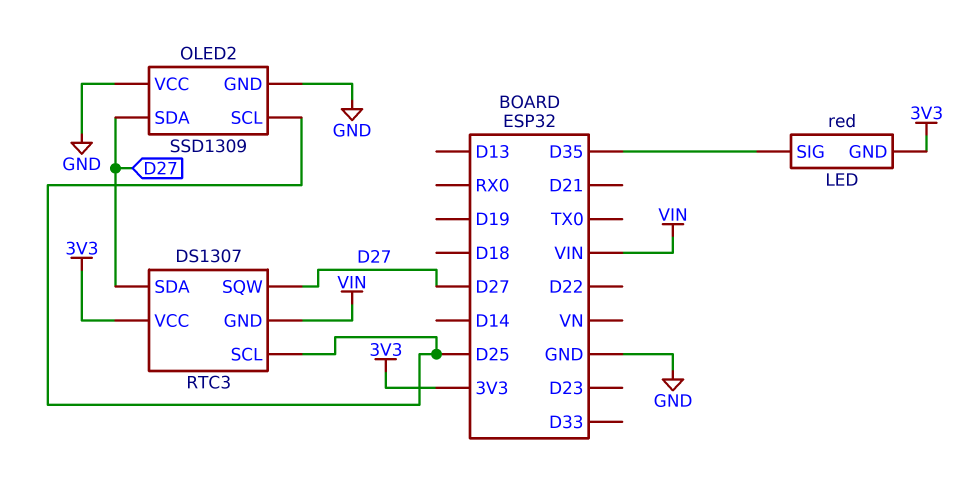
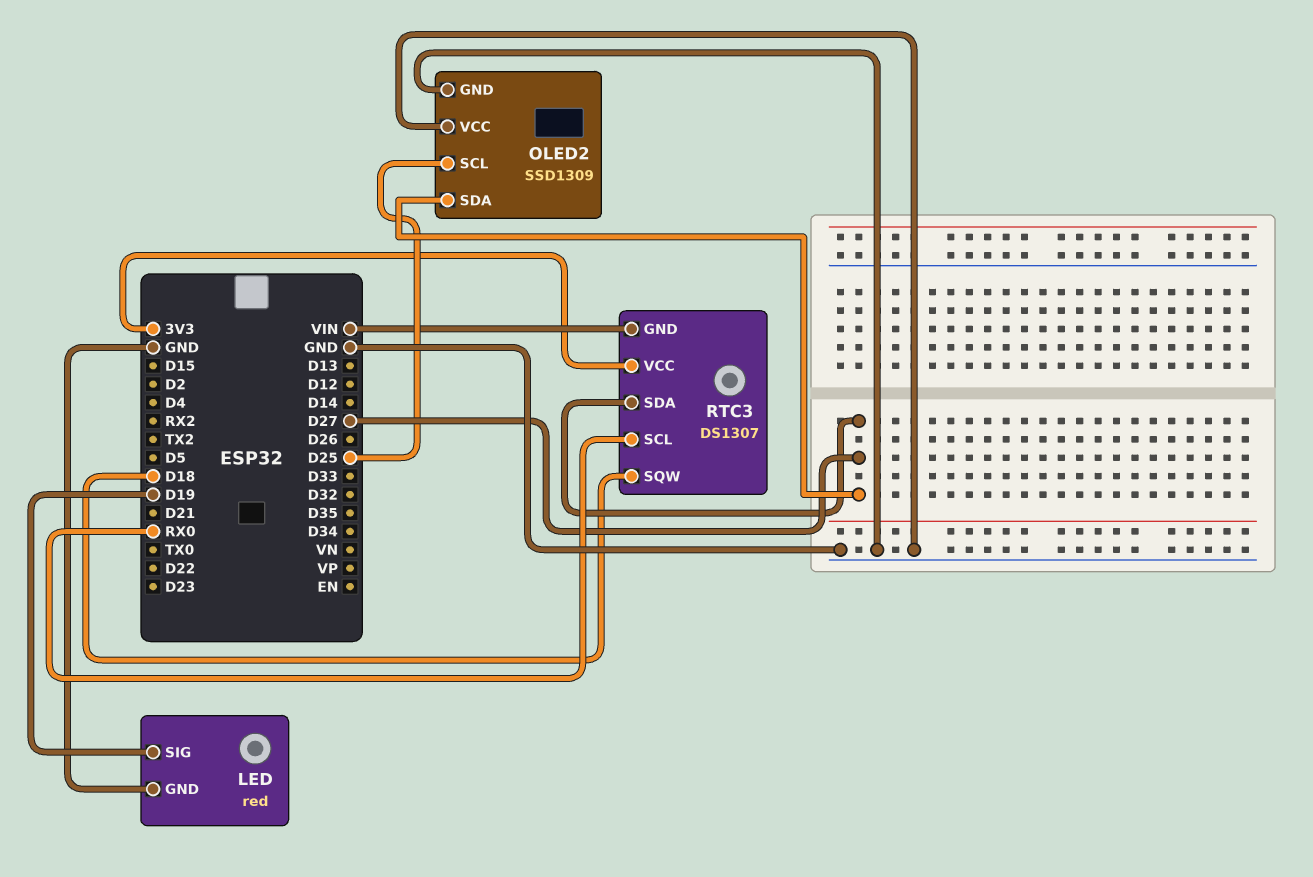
LED pin GND: 3V3 -> GND
LED pin SIG: D35 -> D19
RTC3 pin SCL: D25 -> RX0
RTC3 pin SQW: D27 -> D18

